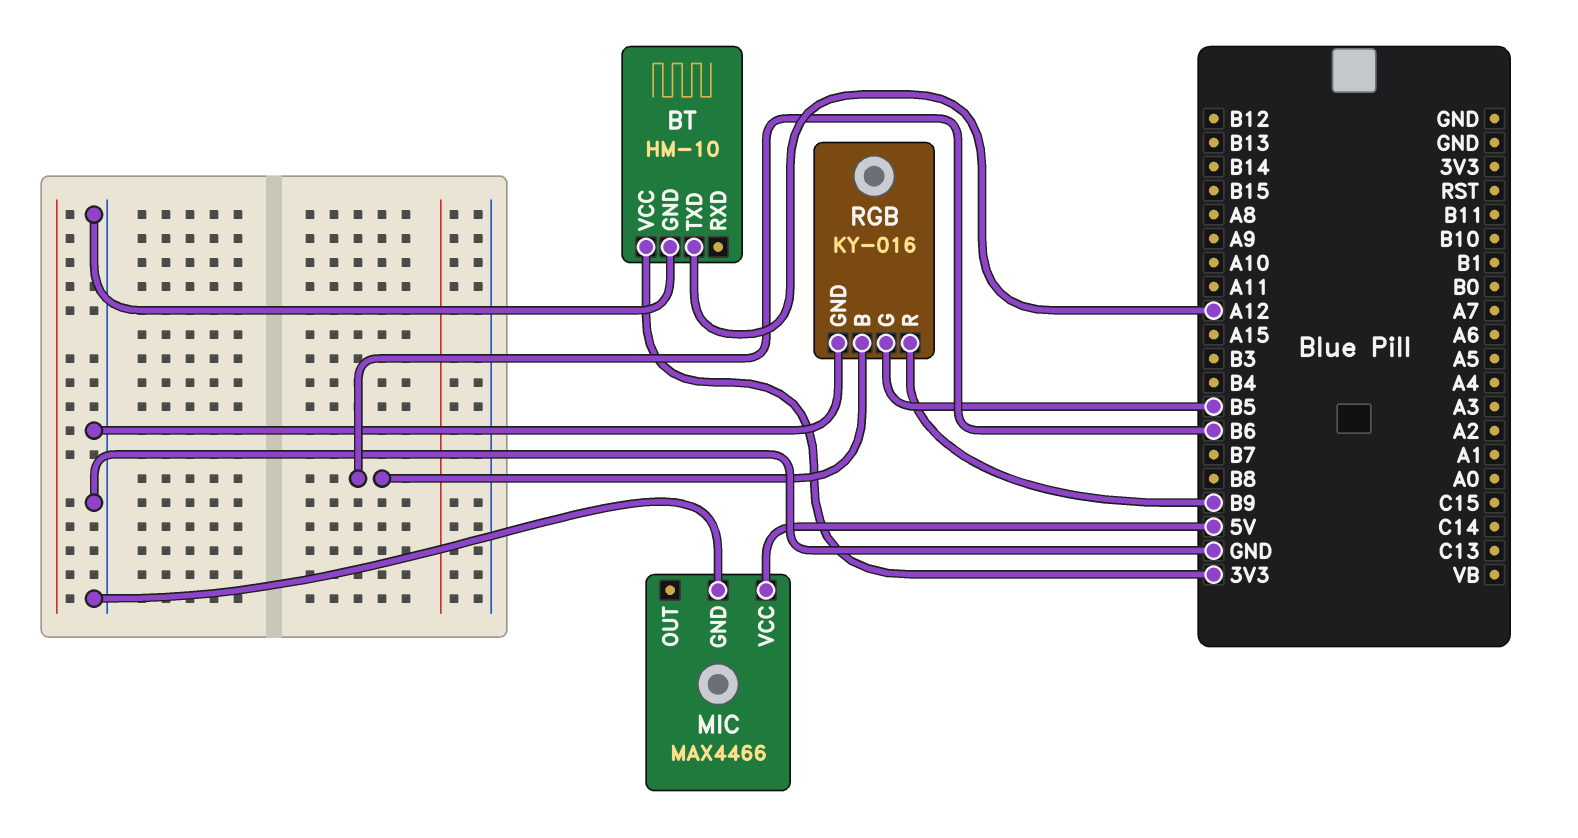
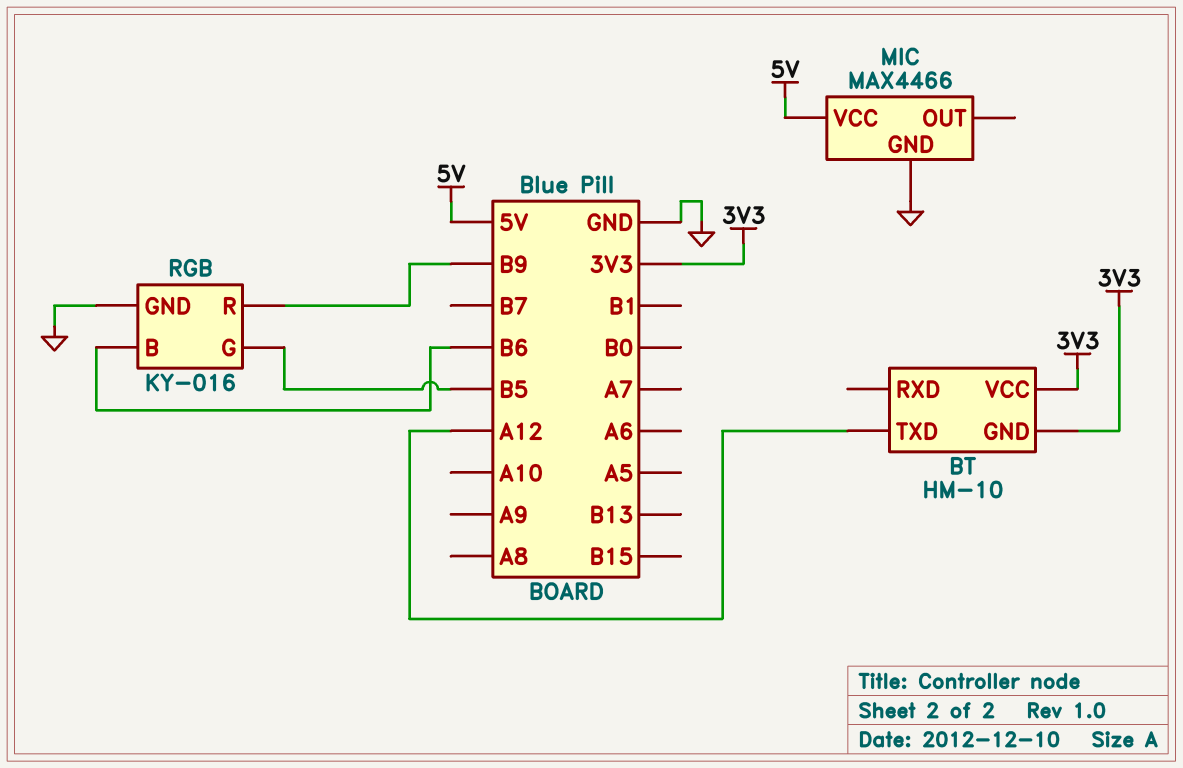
BT pin GND: GND -> 3V3

